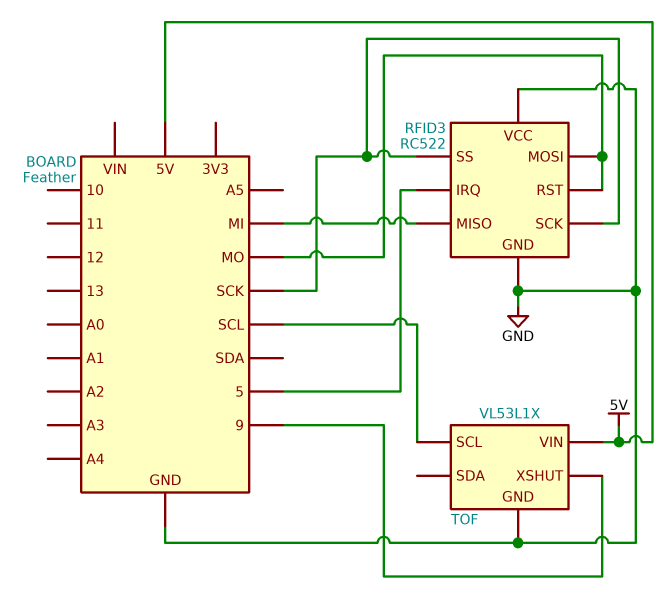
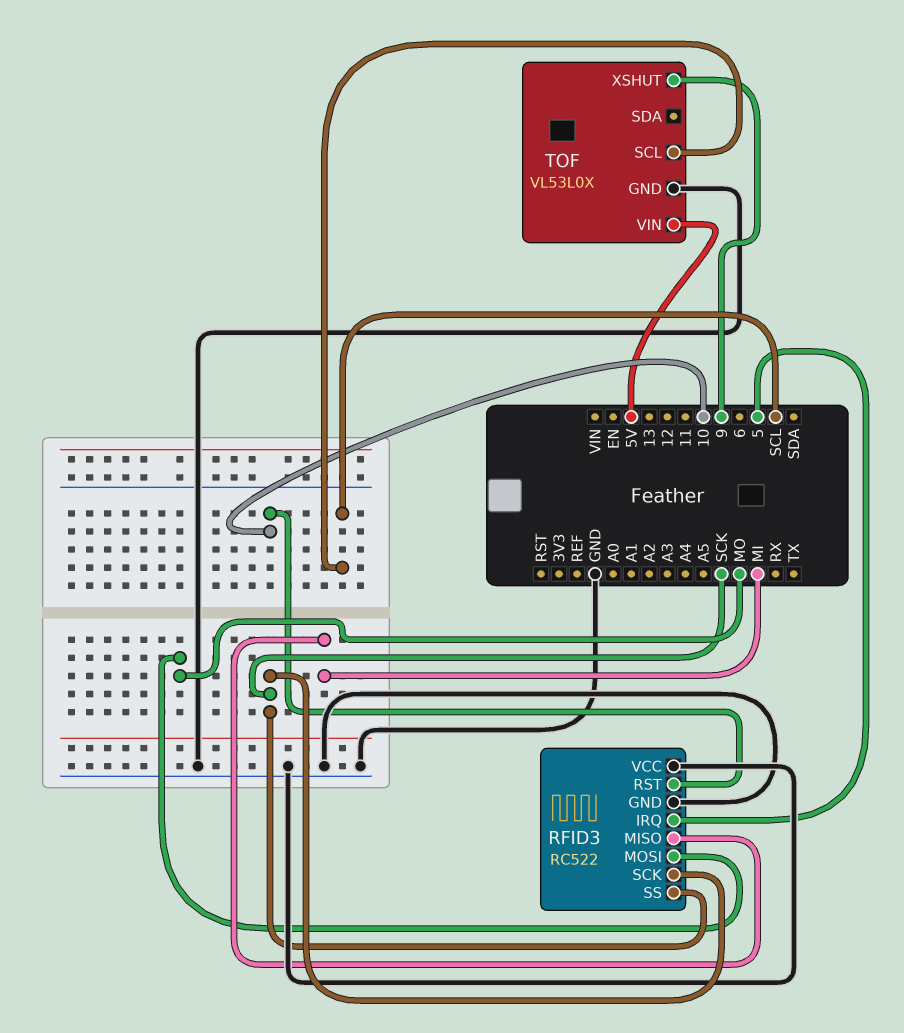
RFID3 pin RST: MO -> 10
TOF: VL53L1X -> VL53L0X

